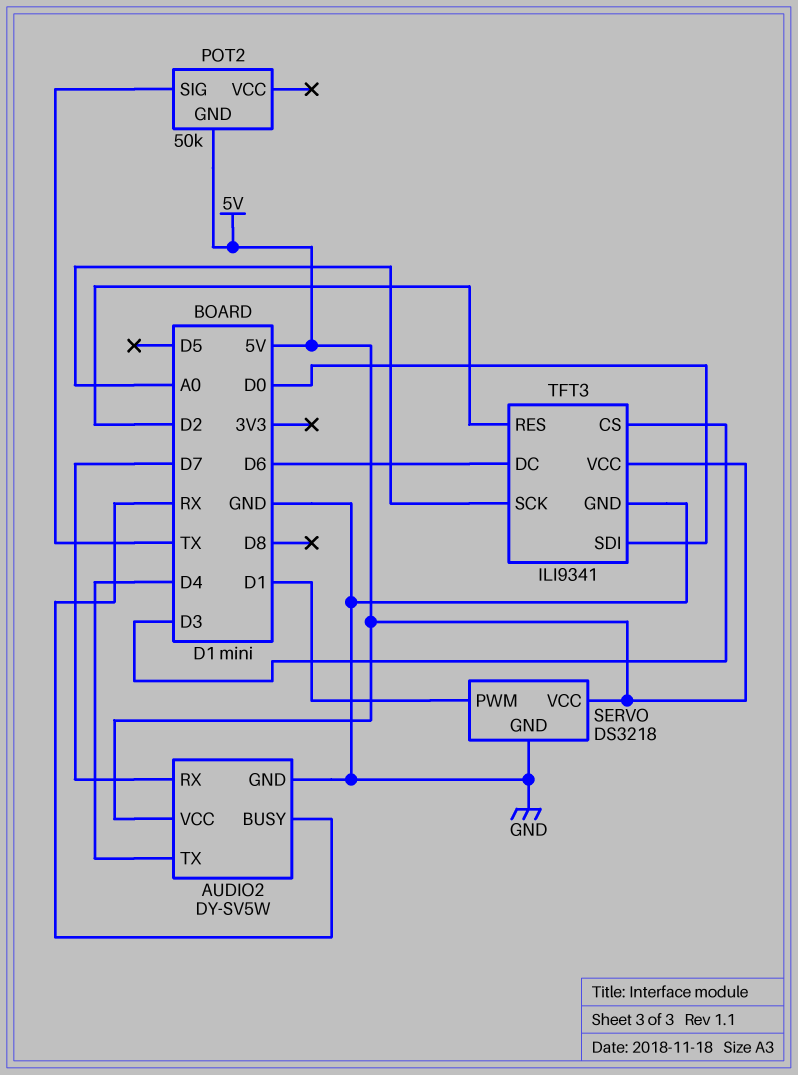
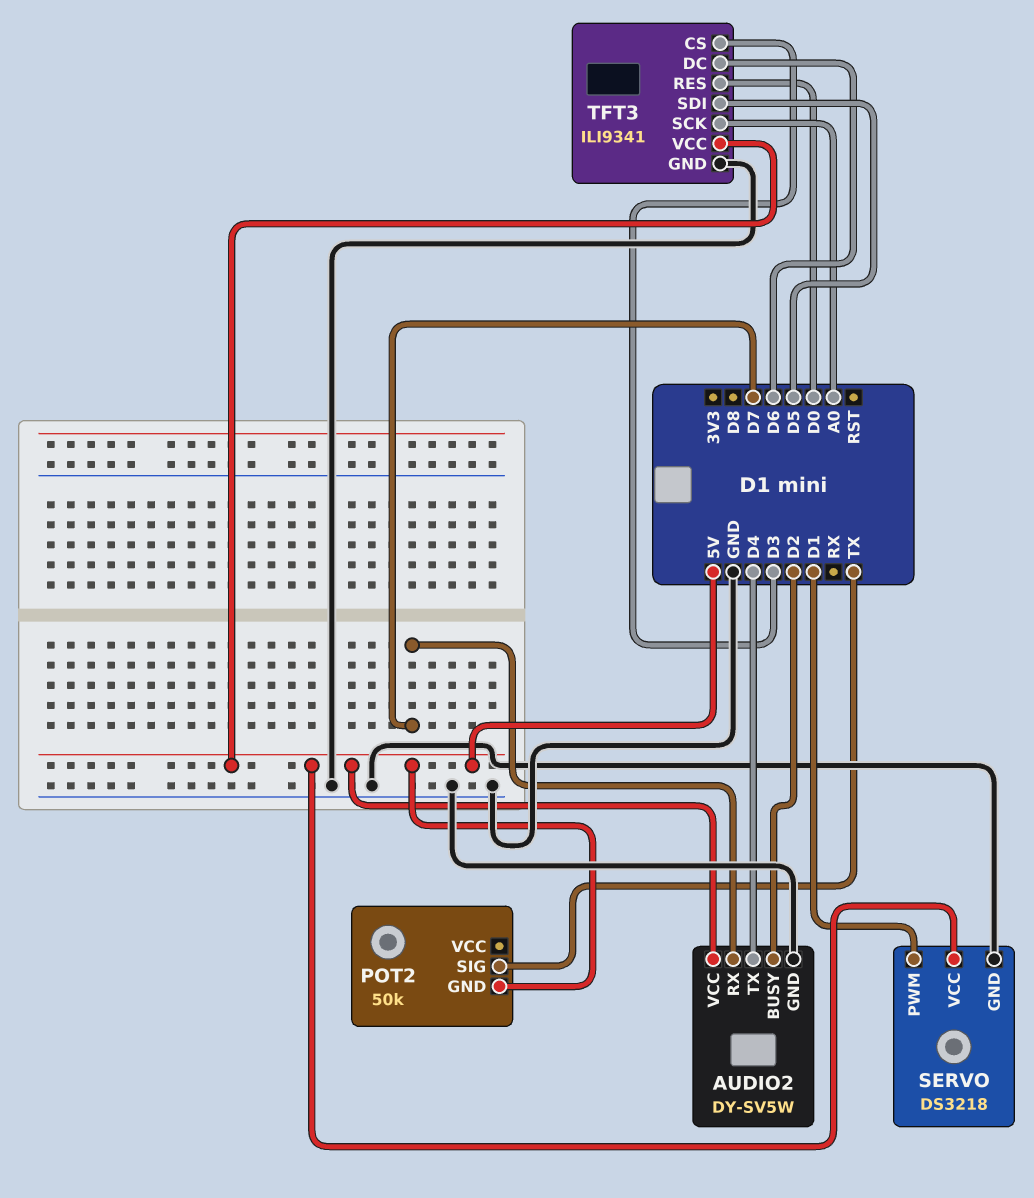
AUDIO2 pin BUSY: RX -> D2
TFT3 pin RES: D2 -> D0
TFT3 pin SDI: D0 -> D5

